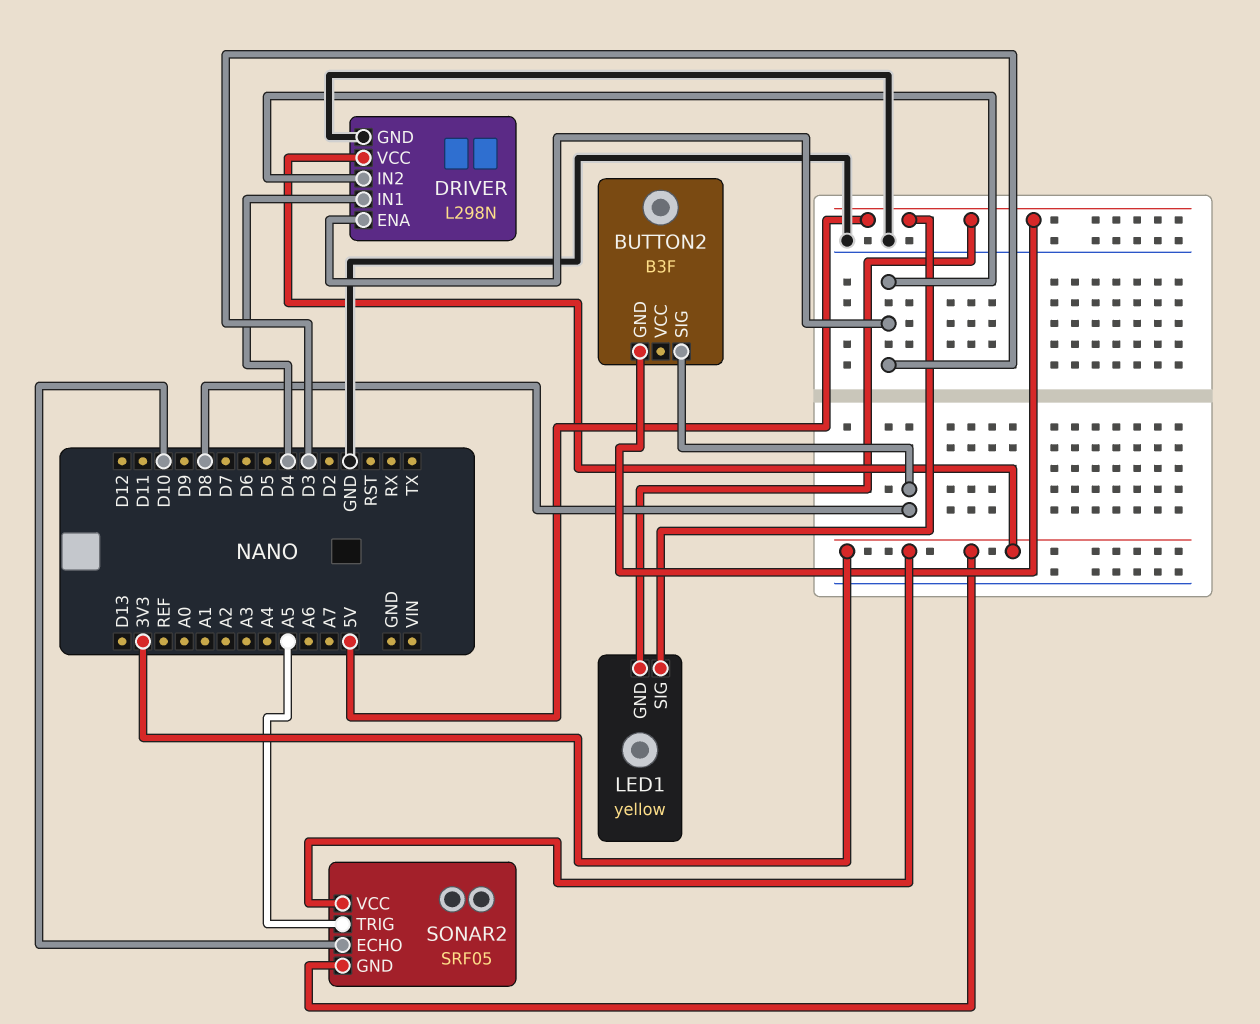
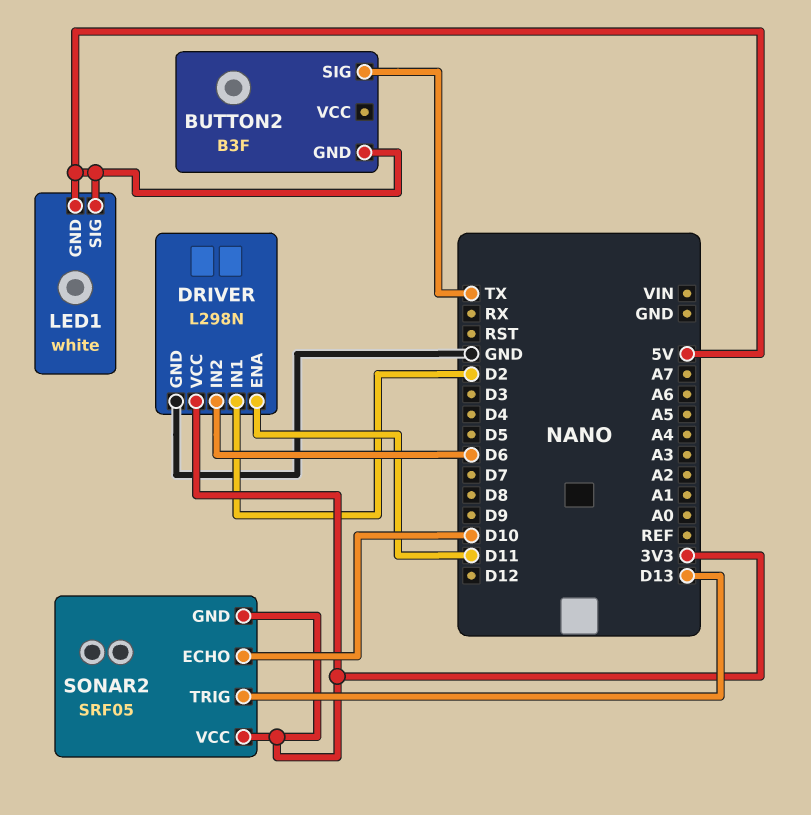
BUTTON2 pin SIG: D8 -> TX
DRIVER pin ENA: D3 -> D11
DRIVER pin IN1: D4 -> D2
DRIVER pin IN2: D3 -> D6
LED1: yellow -> white
SONAR2 pin TRIG: A5 -> D13

